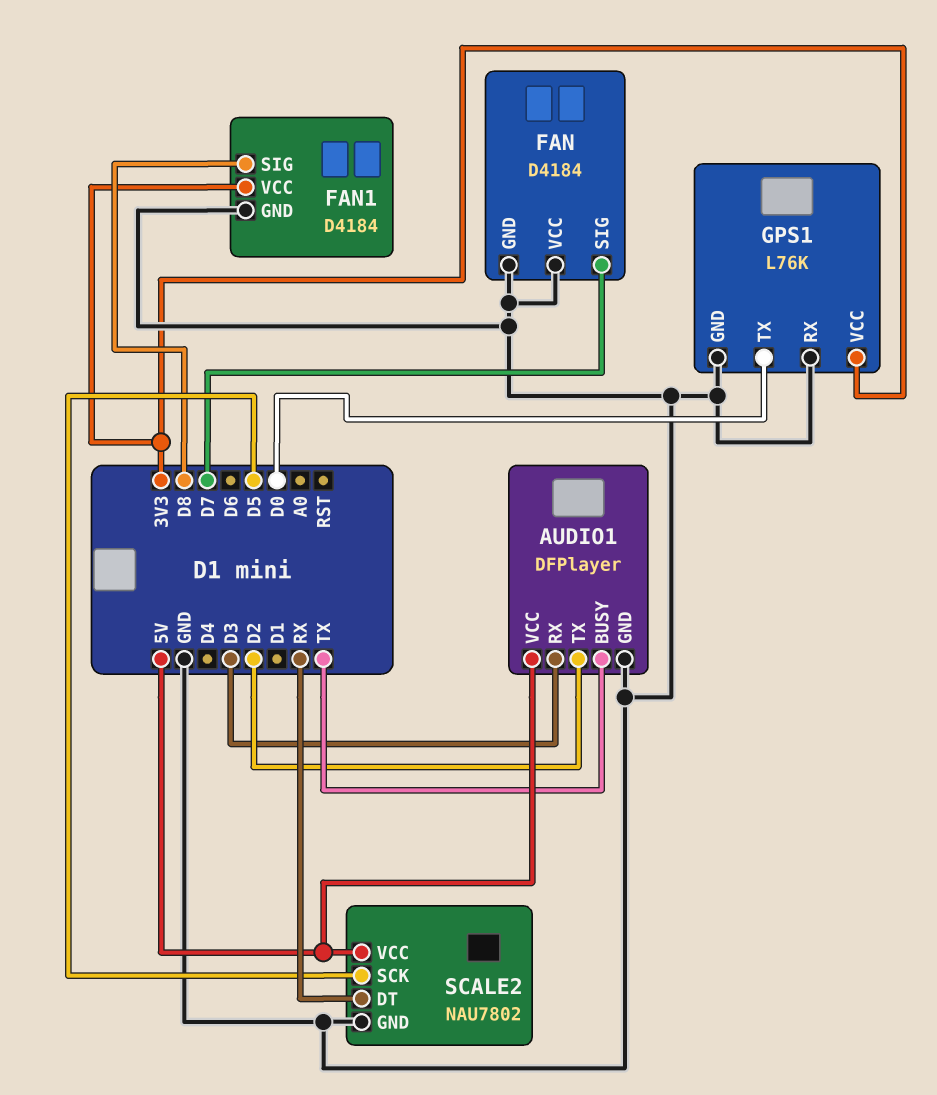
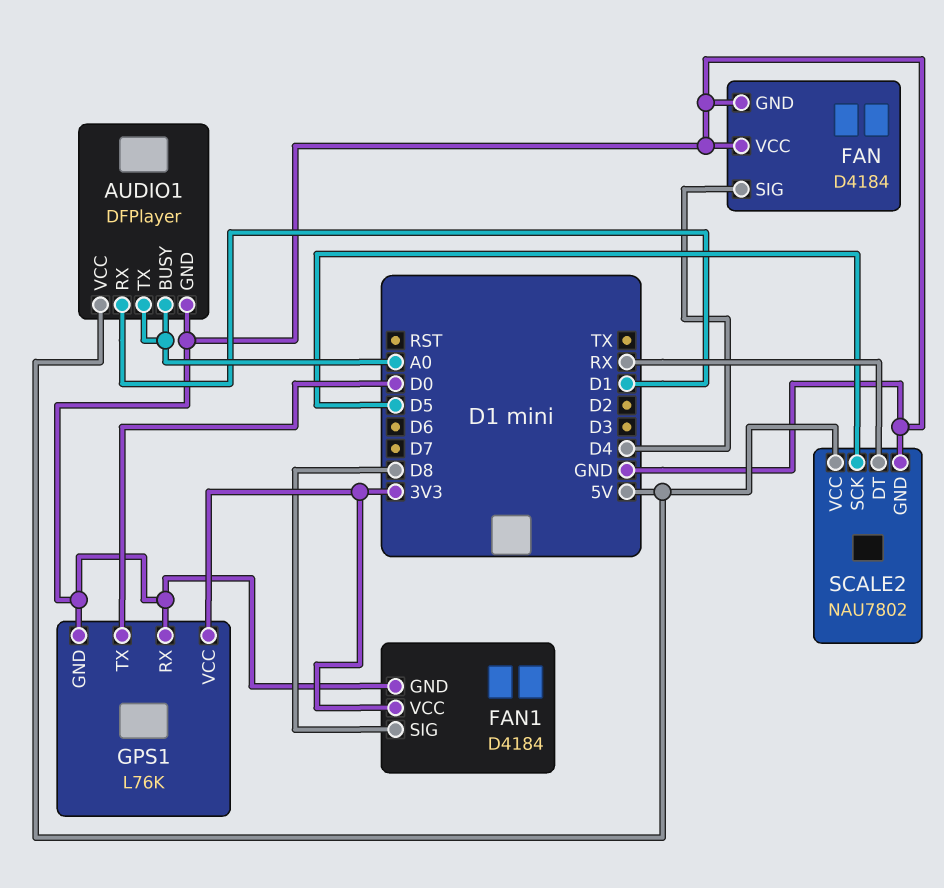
AUDIO1 pin BUSY: TX -> A0
AUDIO1 pin RX: D3 -> D1
AUDIO1 pin TX: D2 -> A0
FAN pin SIG: D7 -> D4

